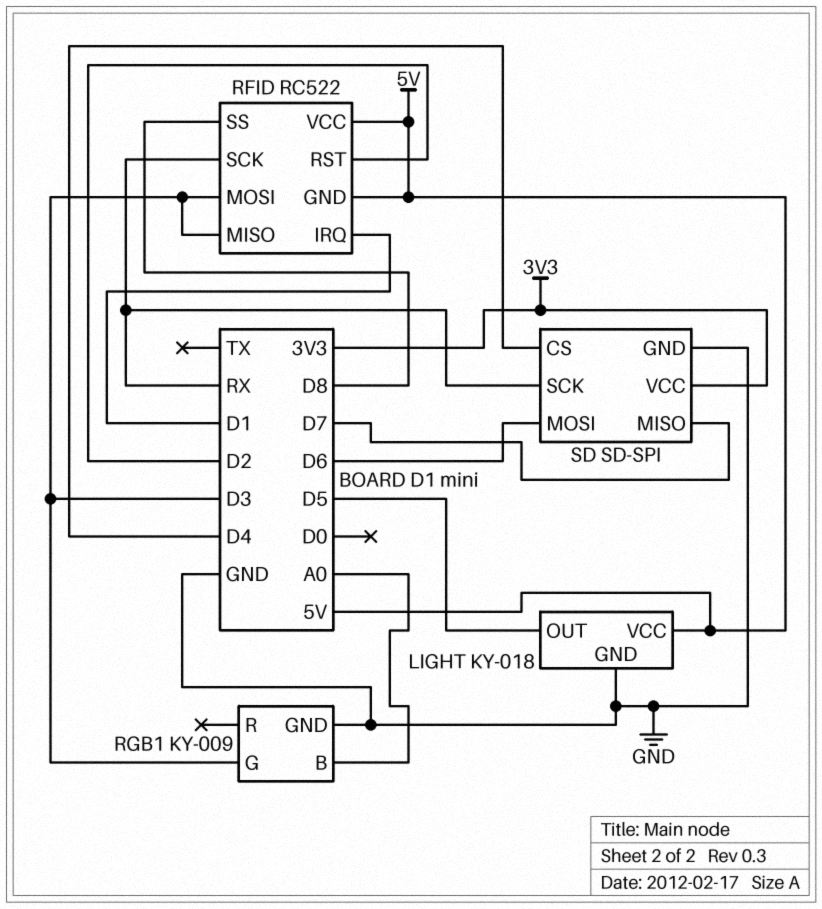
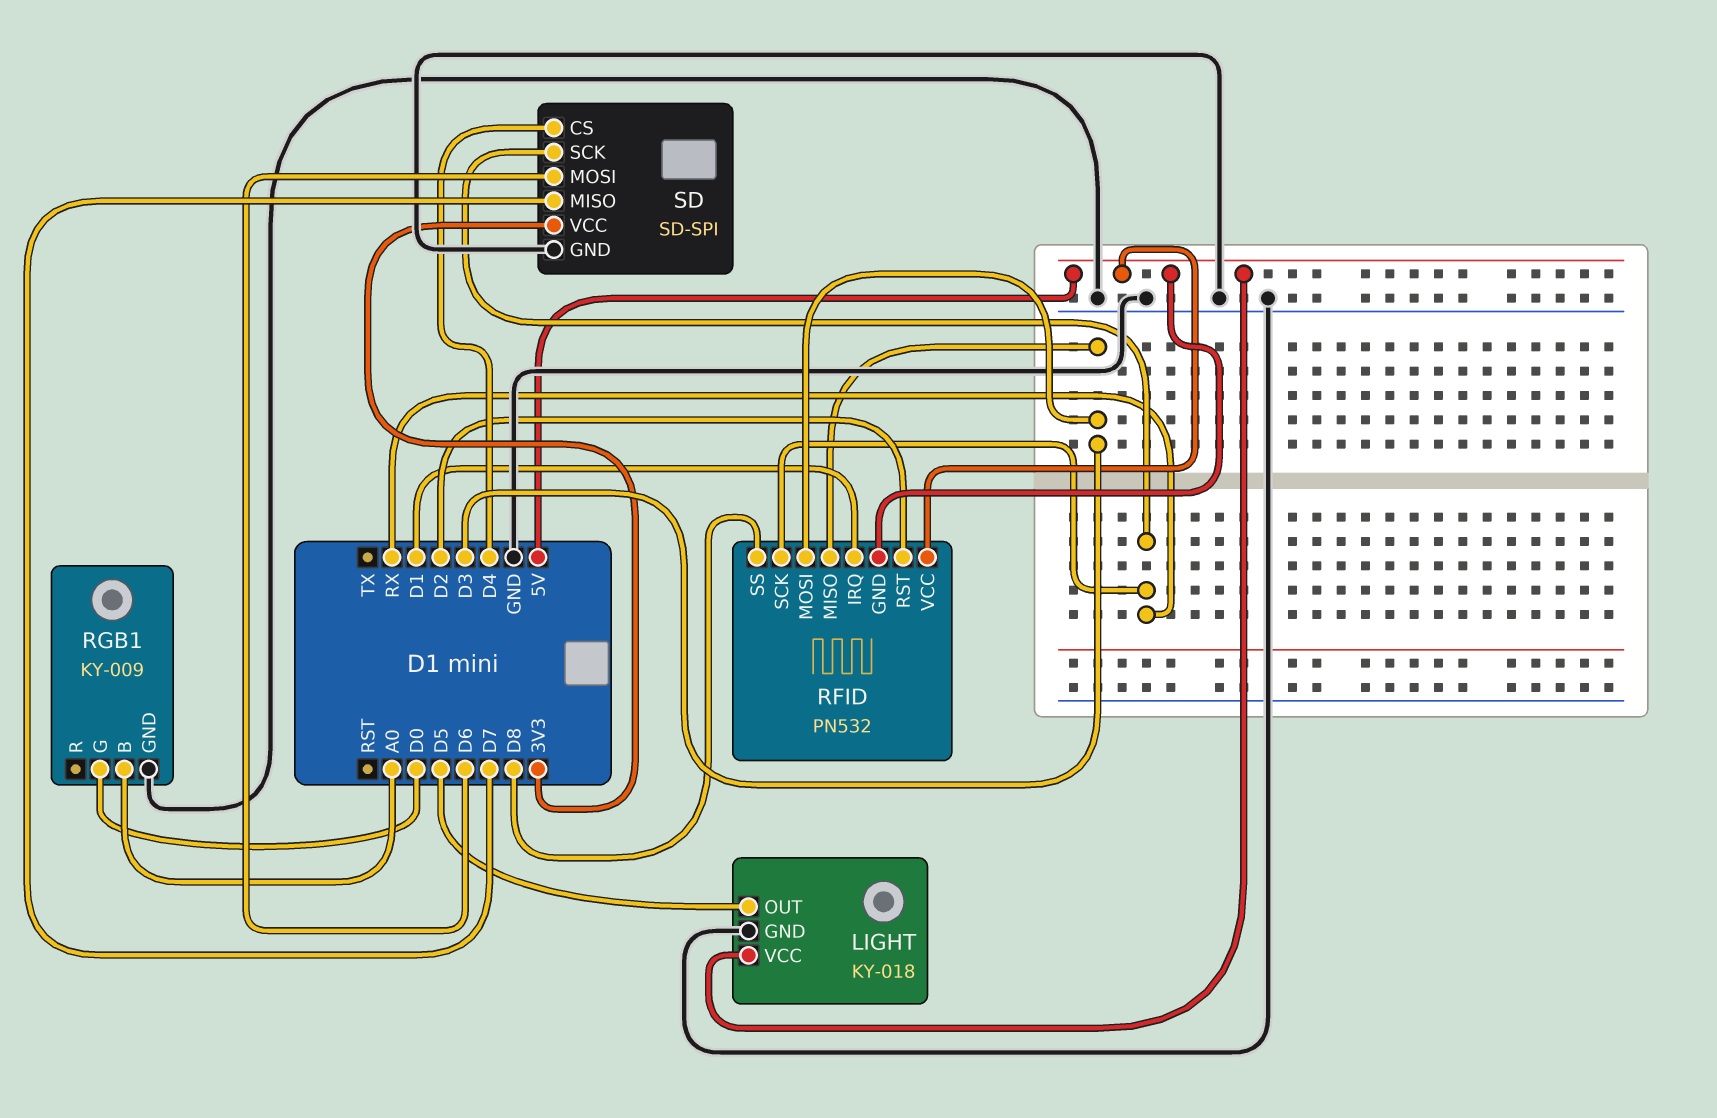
RFID: RC522 -> PN532
RGB1 pin G: D3 -> D0

